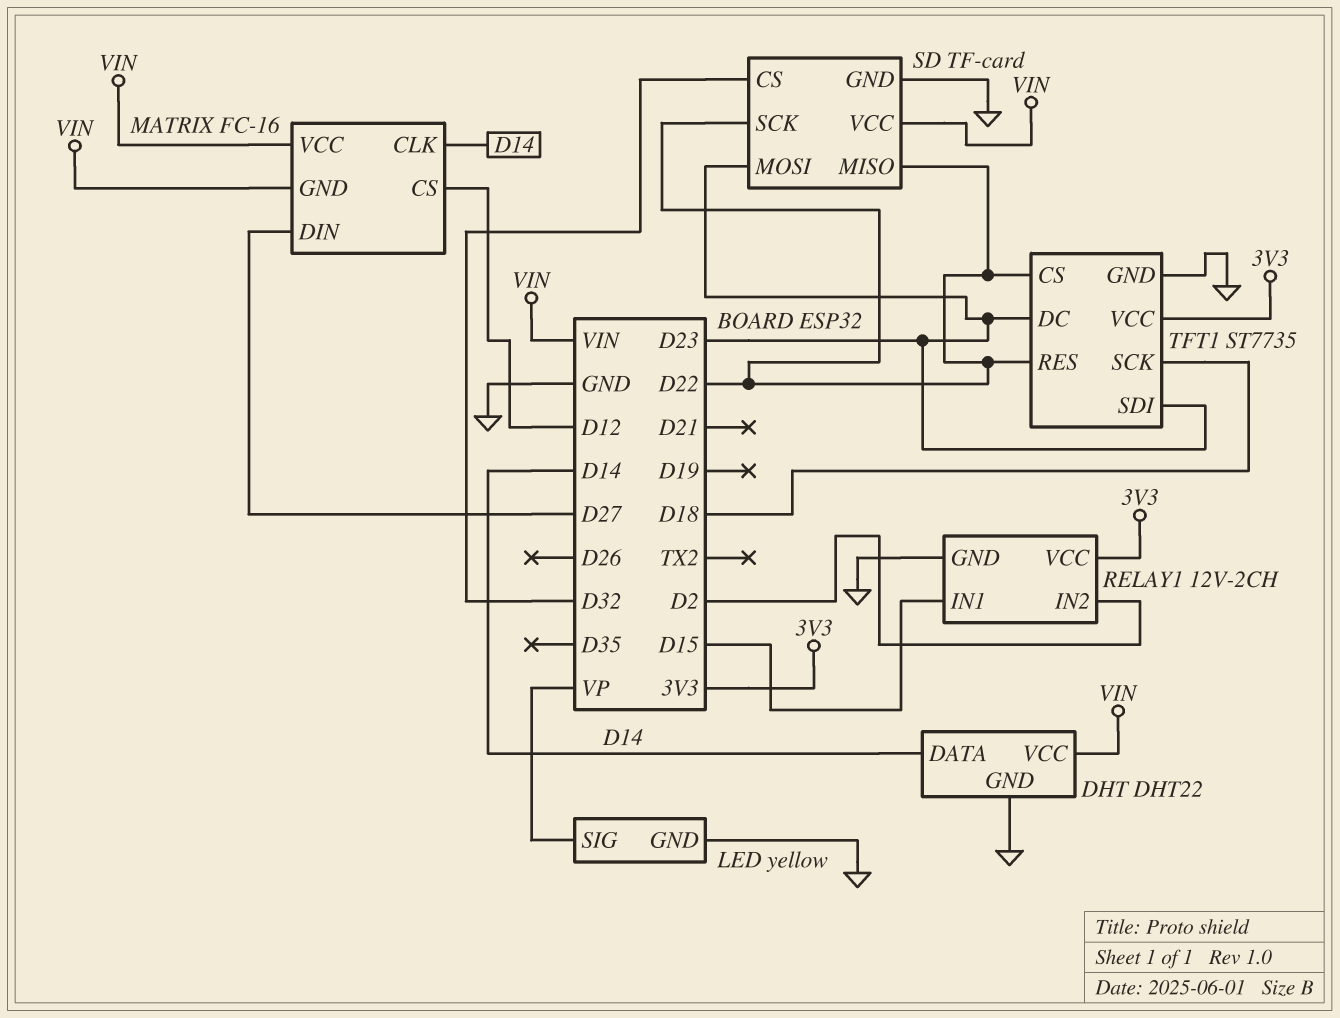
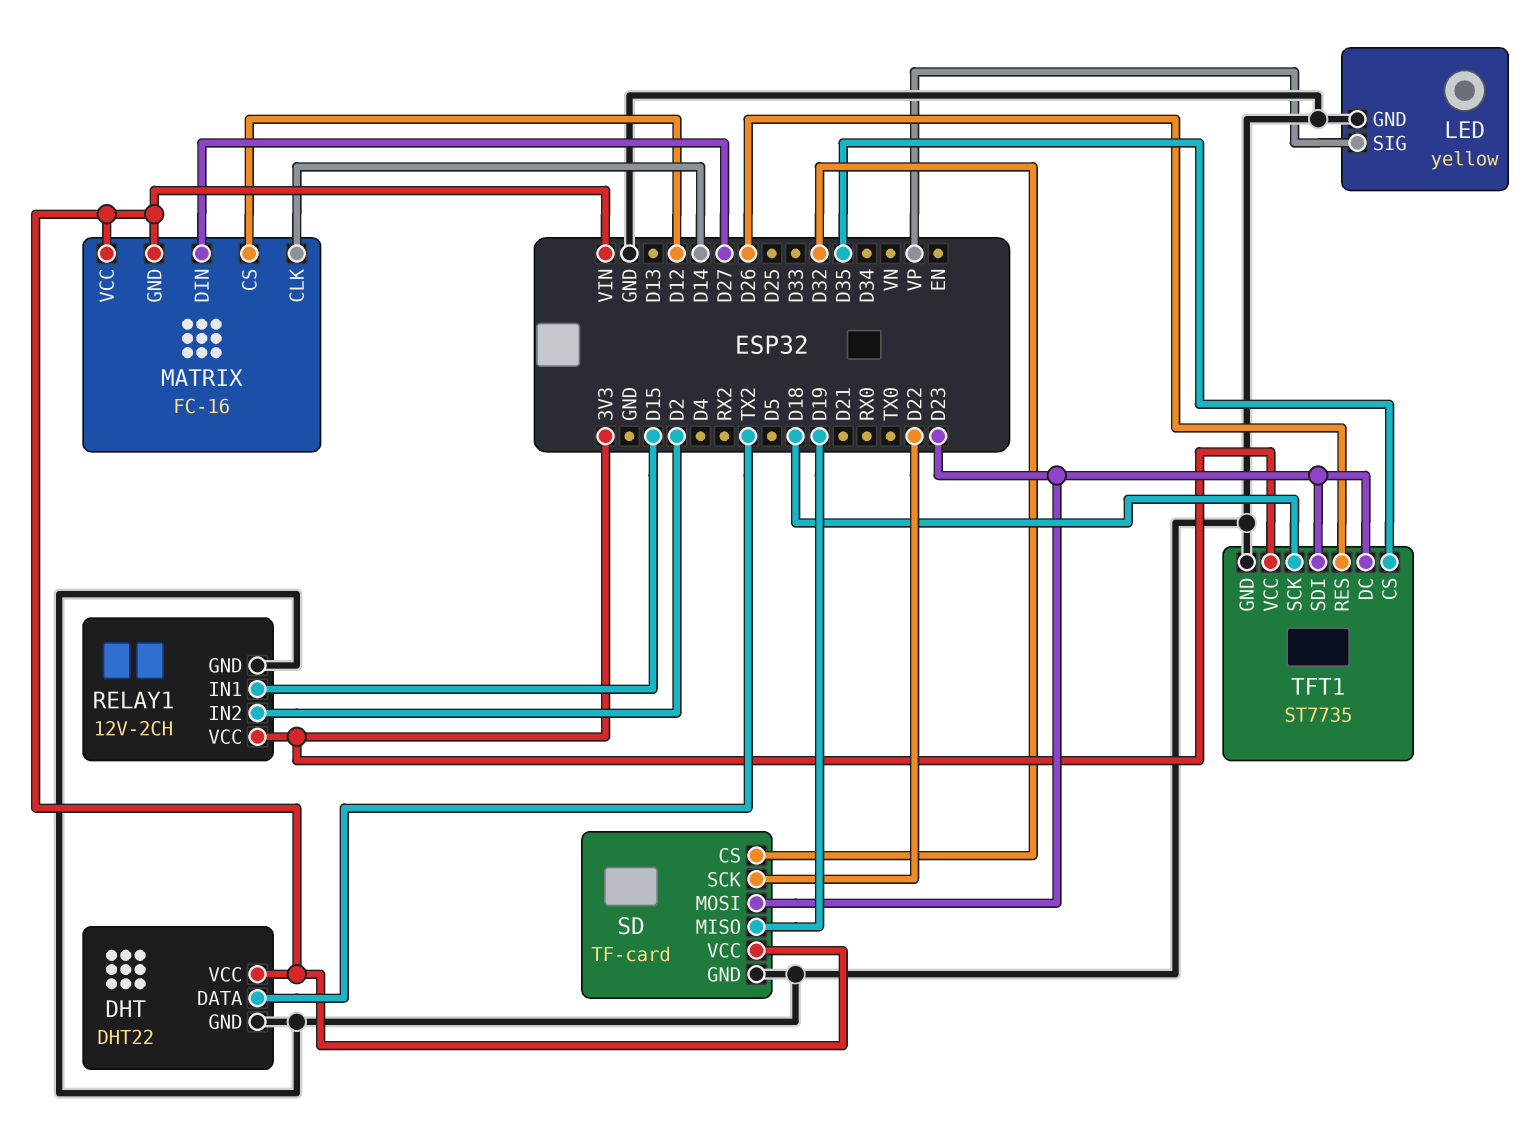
DHT pin DATA: D14 -> TX2
SD pin MISO: D22 -> D19
TFT1 pin CS: D22 -> D35
TFT1 pin RES: D22 -> D26

